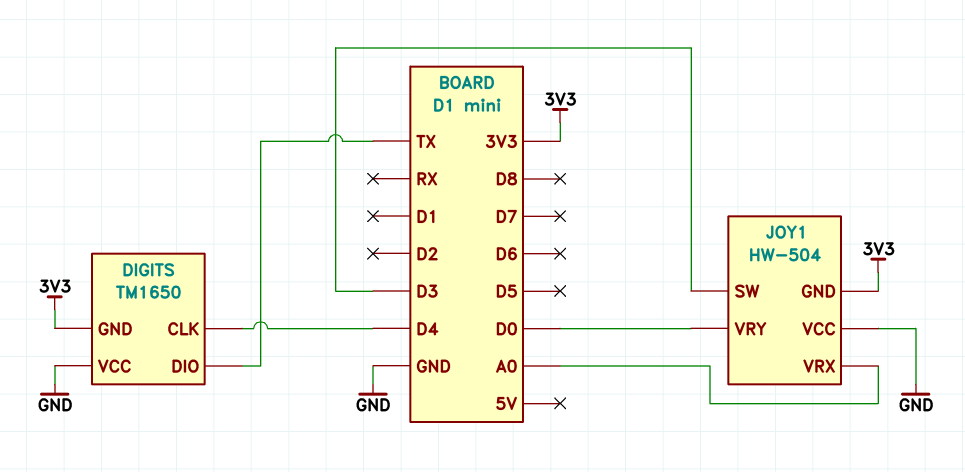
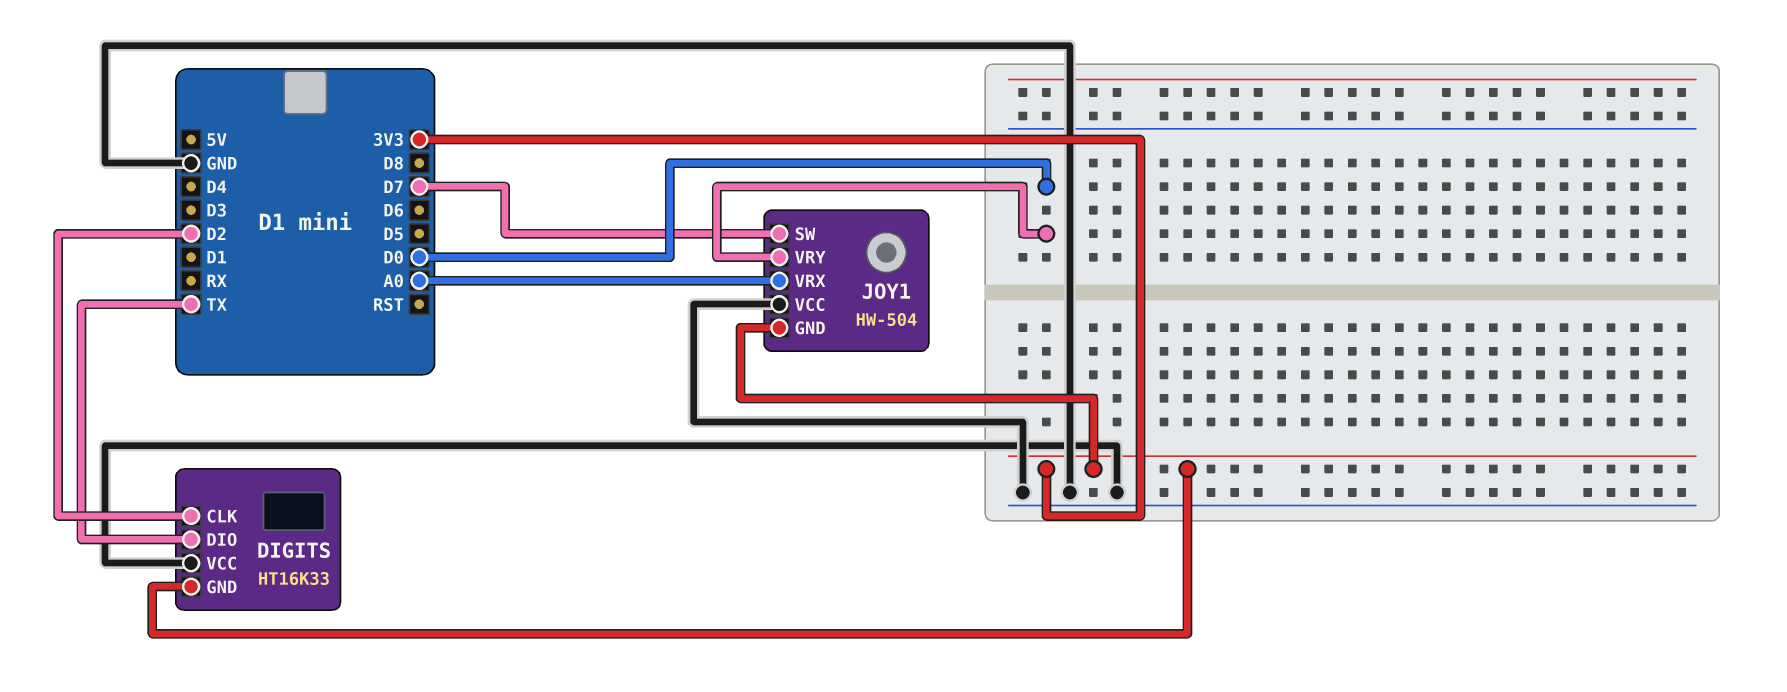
DIGITS: TM1650 -> HT16K33
DIGITS pin CLK: D4 -> D2
JOY1 pin SW: D3 -> D7

